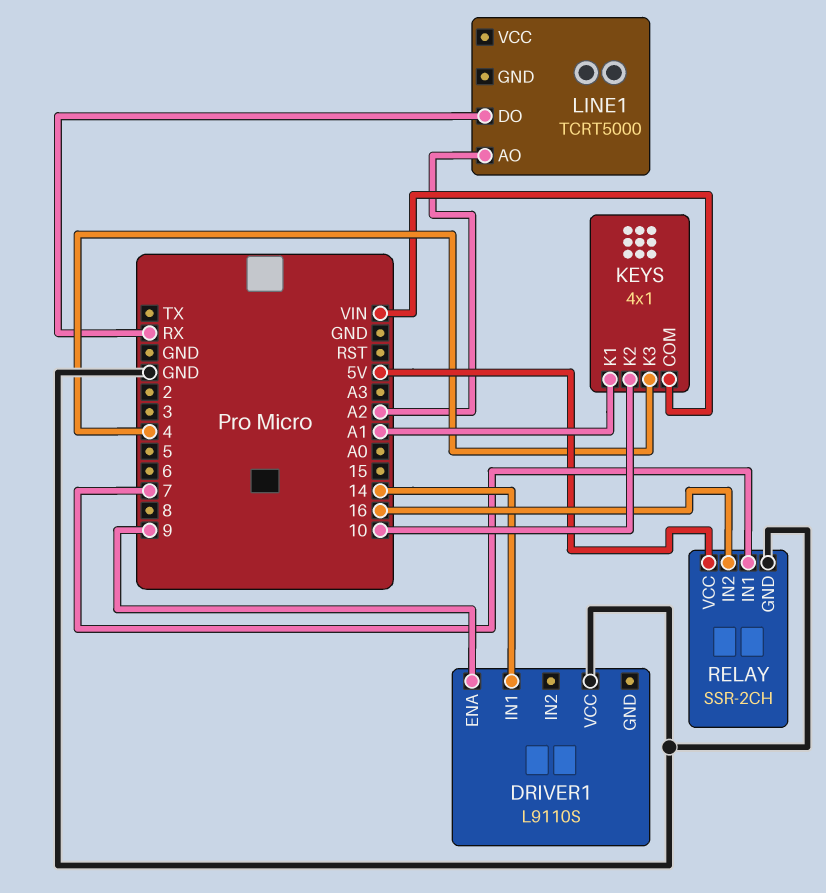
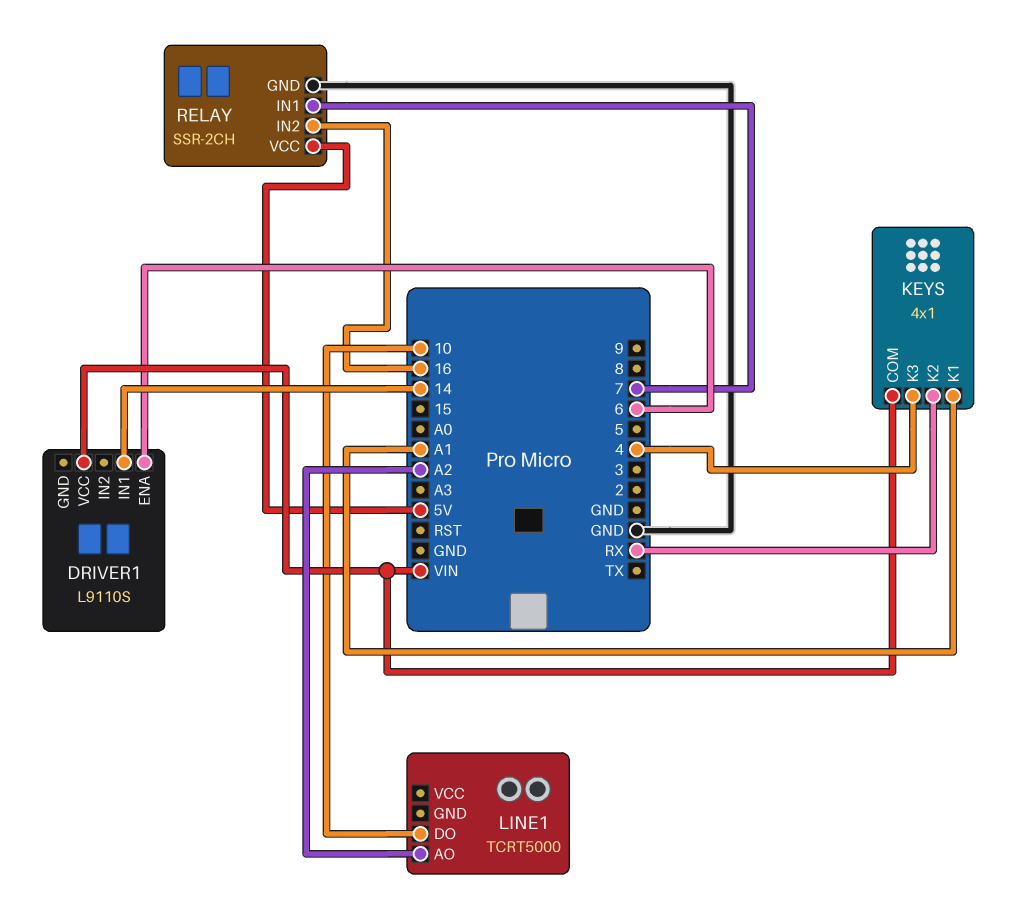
DRIVER1 pin ENA: 9 -> 6
DRIVER1 pin VCC: GND -> VIN
KEYS pin K2: 10 -> RX
LINE1 pin DO: RX -> 10

